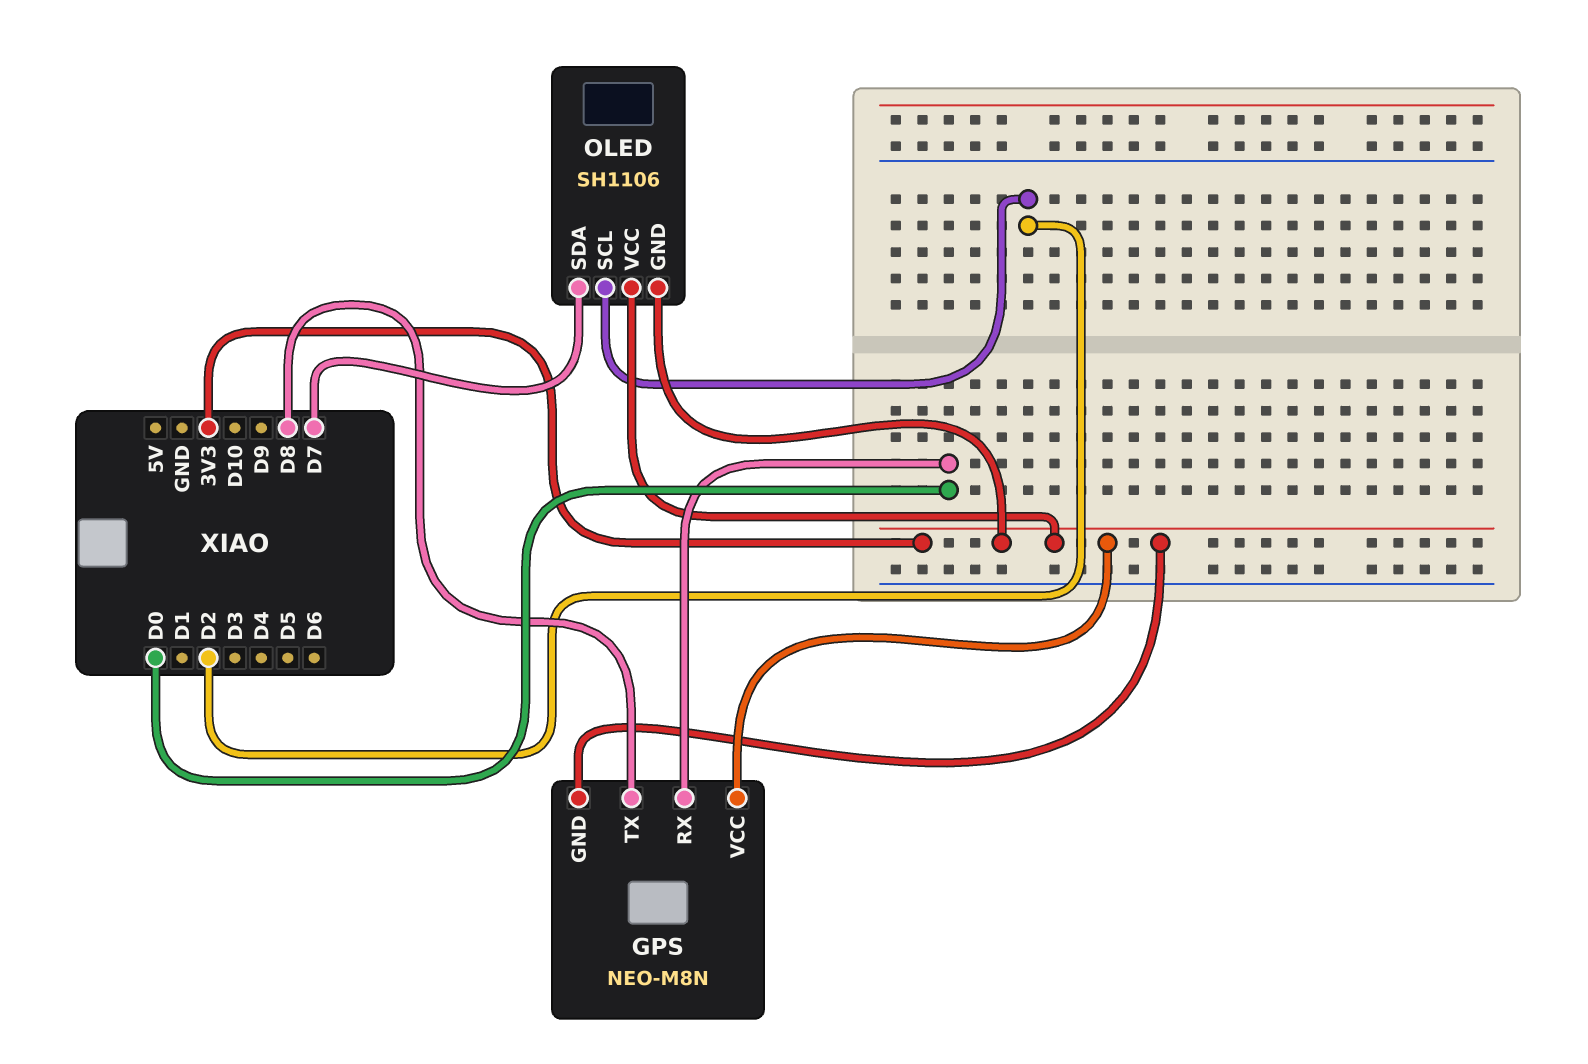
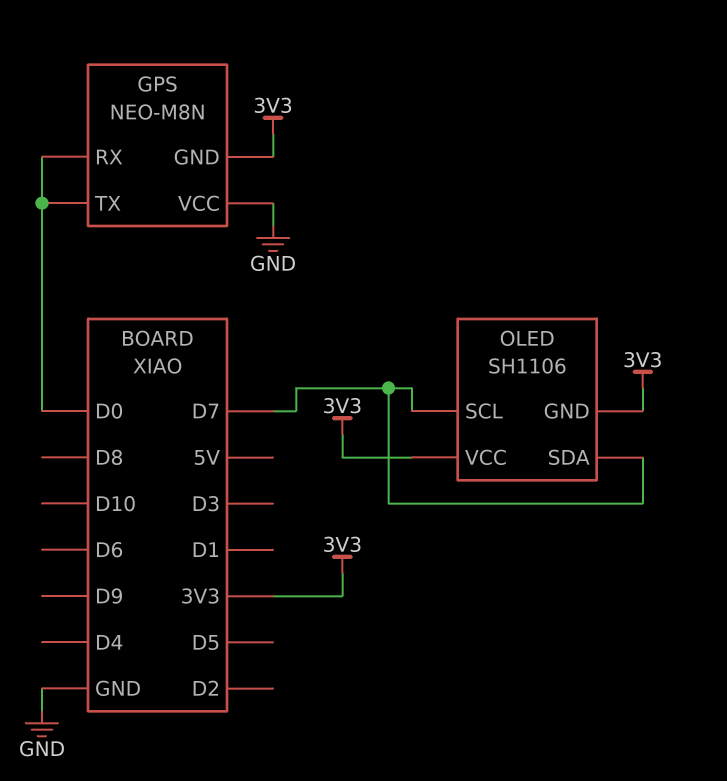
GPS pin TX: D8 -> D0
GPS pin VCC: 3V3 -> GND
OLED pin SCL: D2 -> D7

